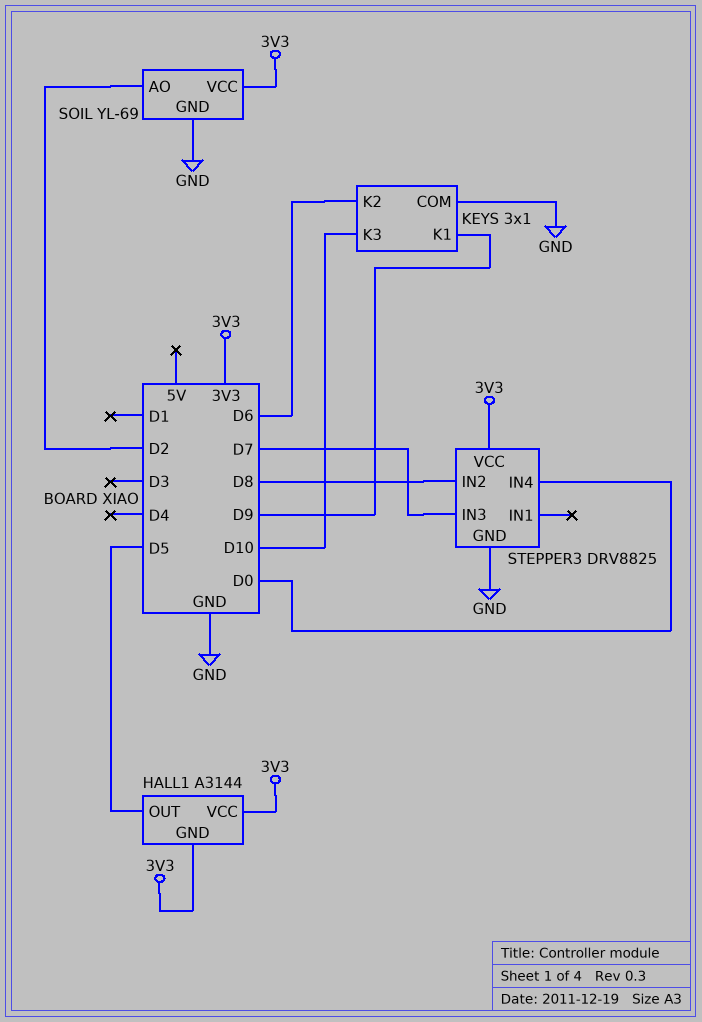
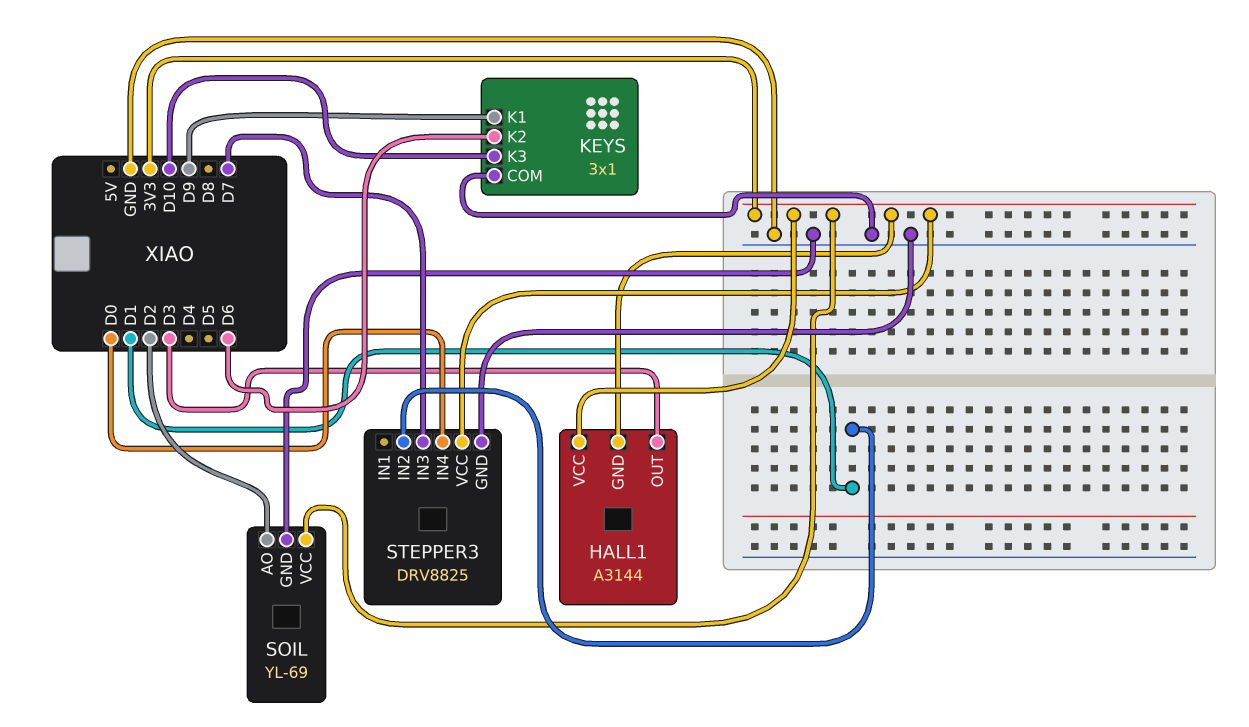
HALL1 pin OUT: D5 -> D3
STEPPER3 pin IN2: D8 -> D1

